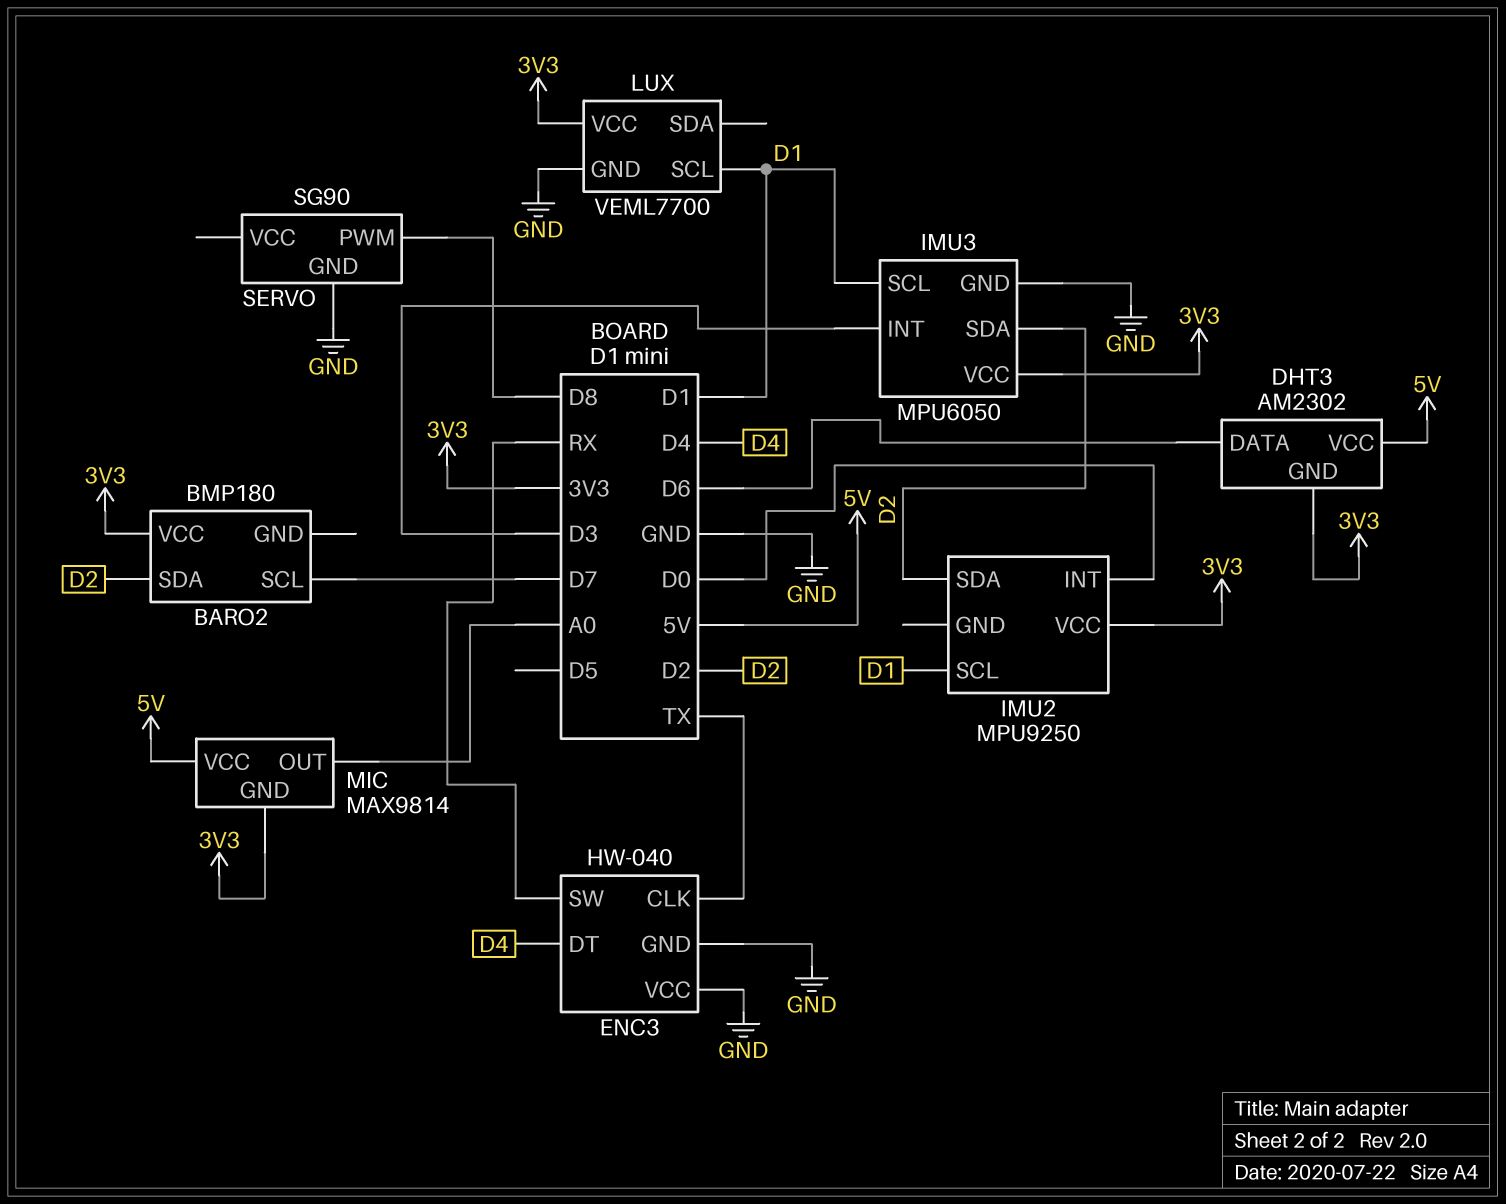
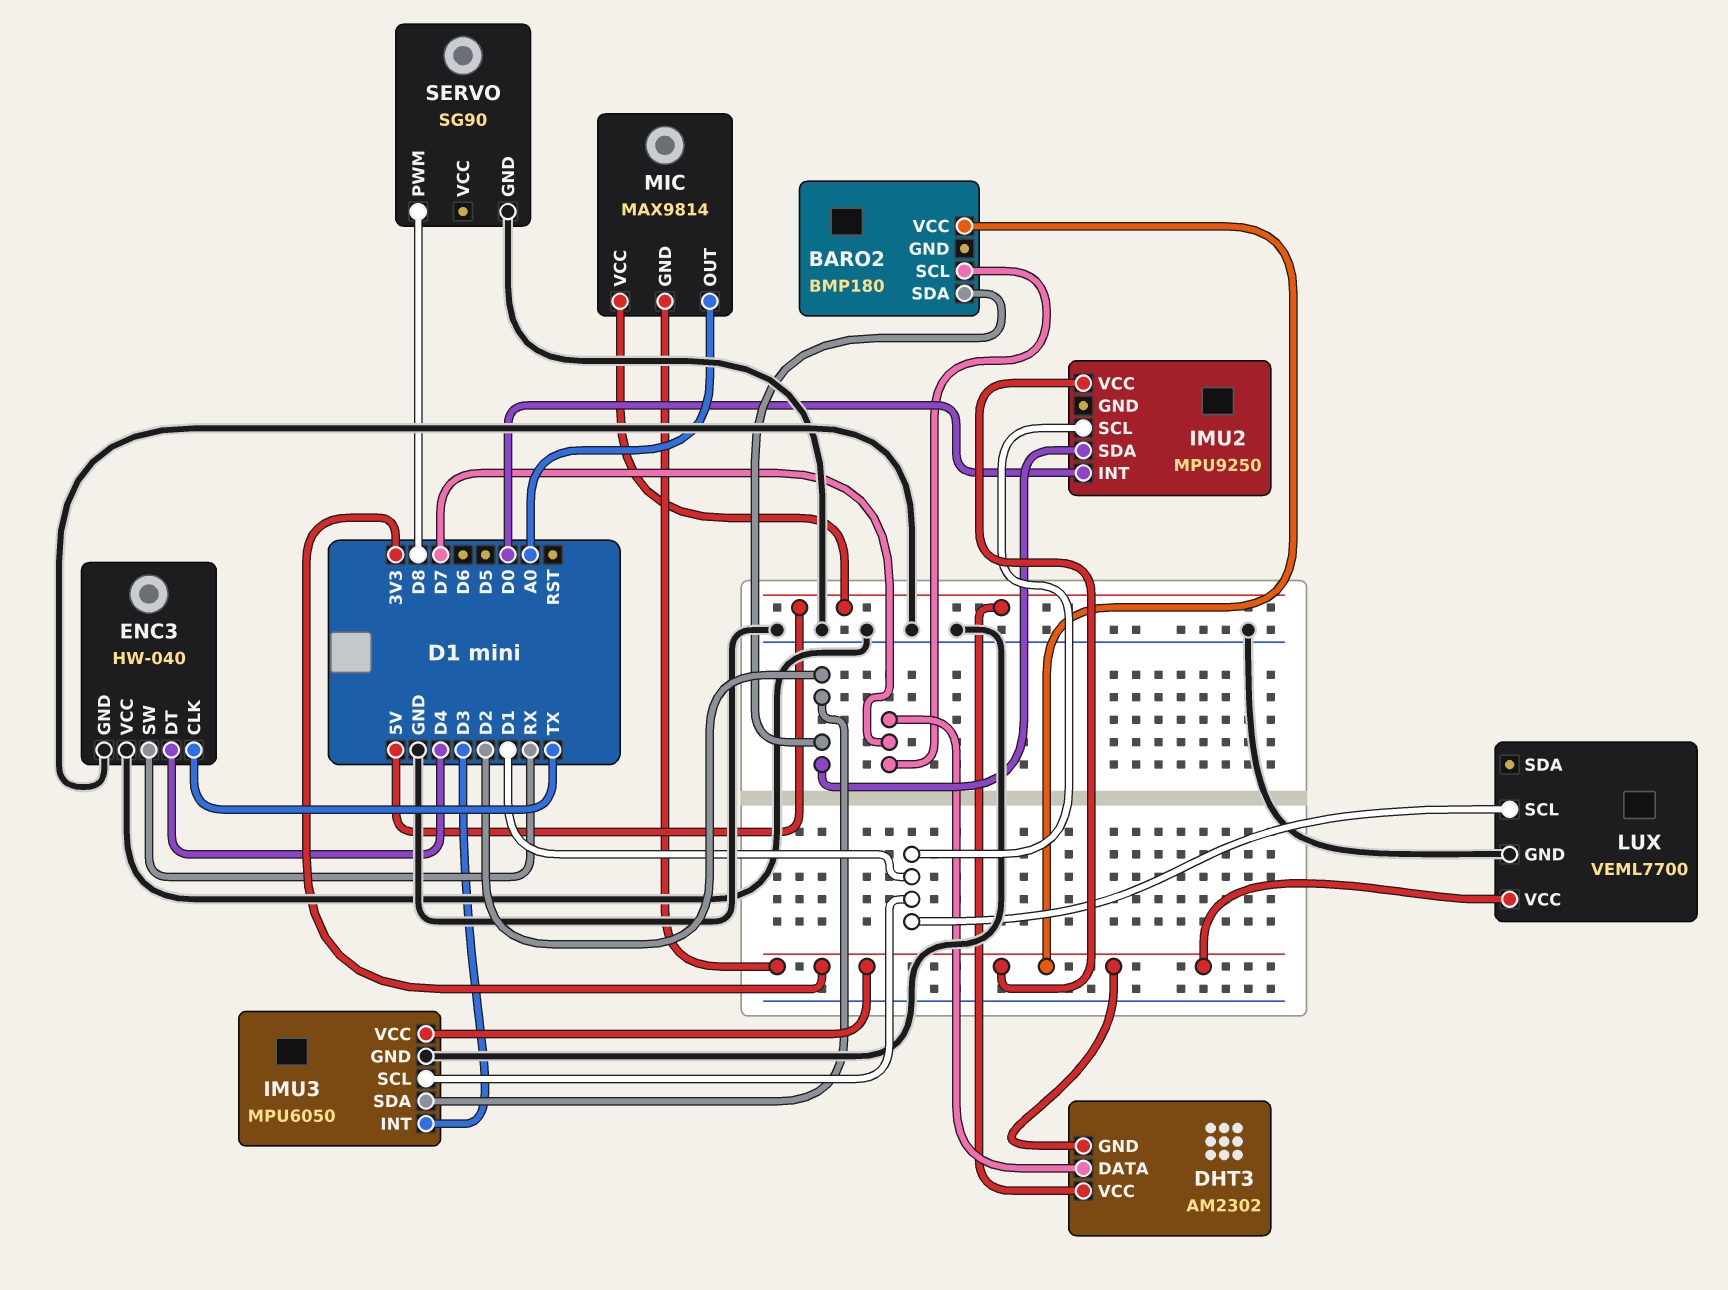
DHT3 pin DATA: D6 -> D7

